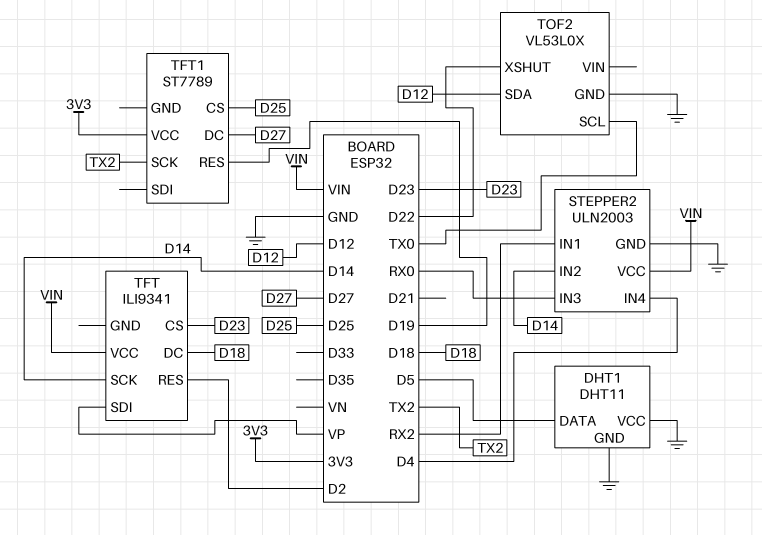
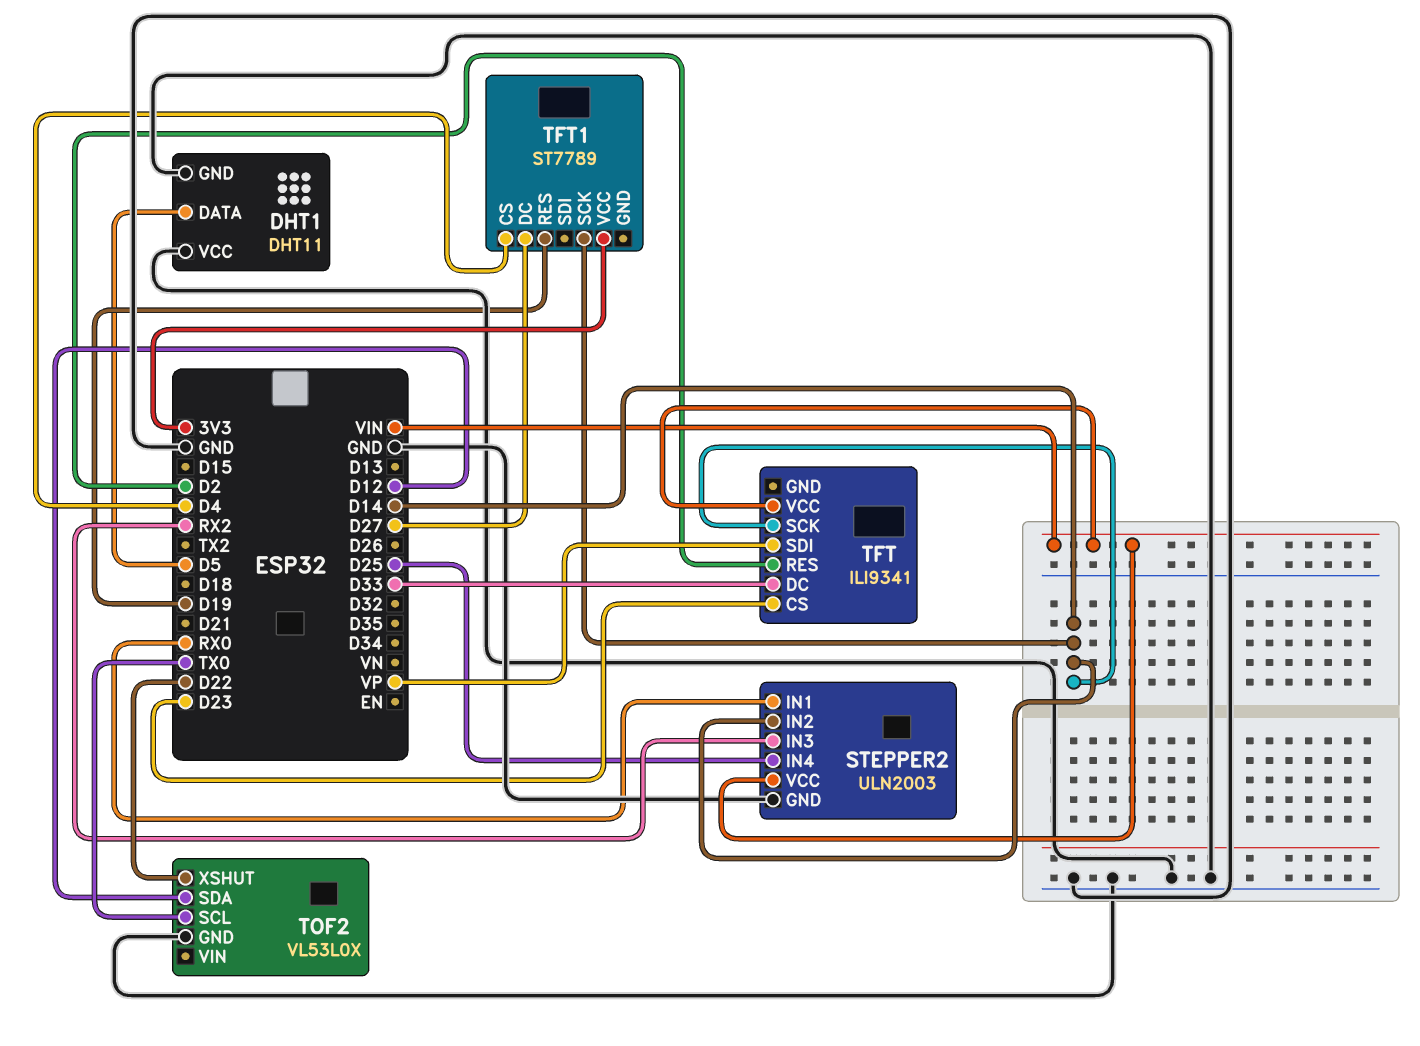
STEPPER2 pin IN1: RX2 -> RX0
STEPPER2 pin IN3: RX0 -> RX2
STEPPER2 pin IN4: D4 -> D25
TFT pin DC: D18 -> D33
TFT1 pin CS: D25 -> D4
TFT1 pin SCK: TX2 -> D14

